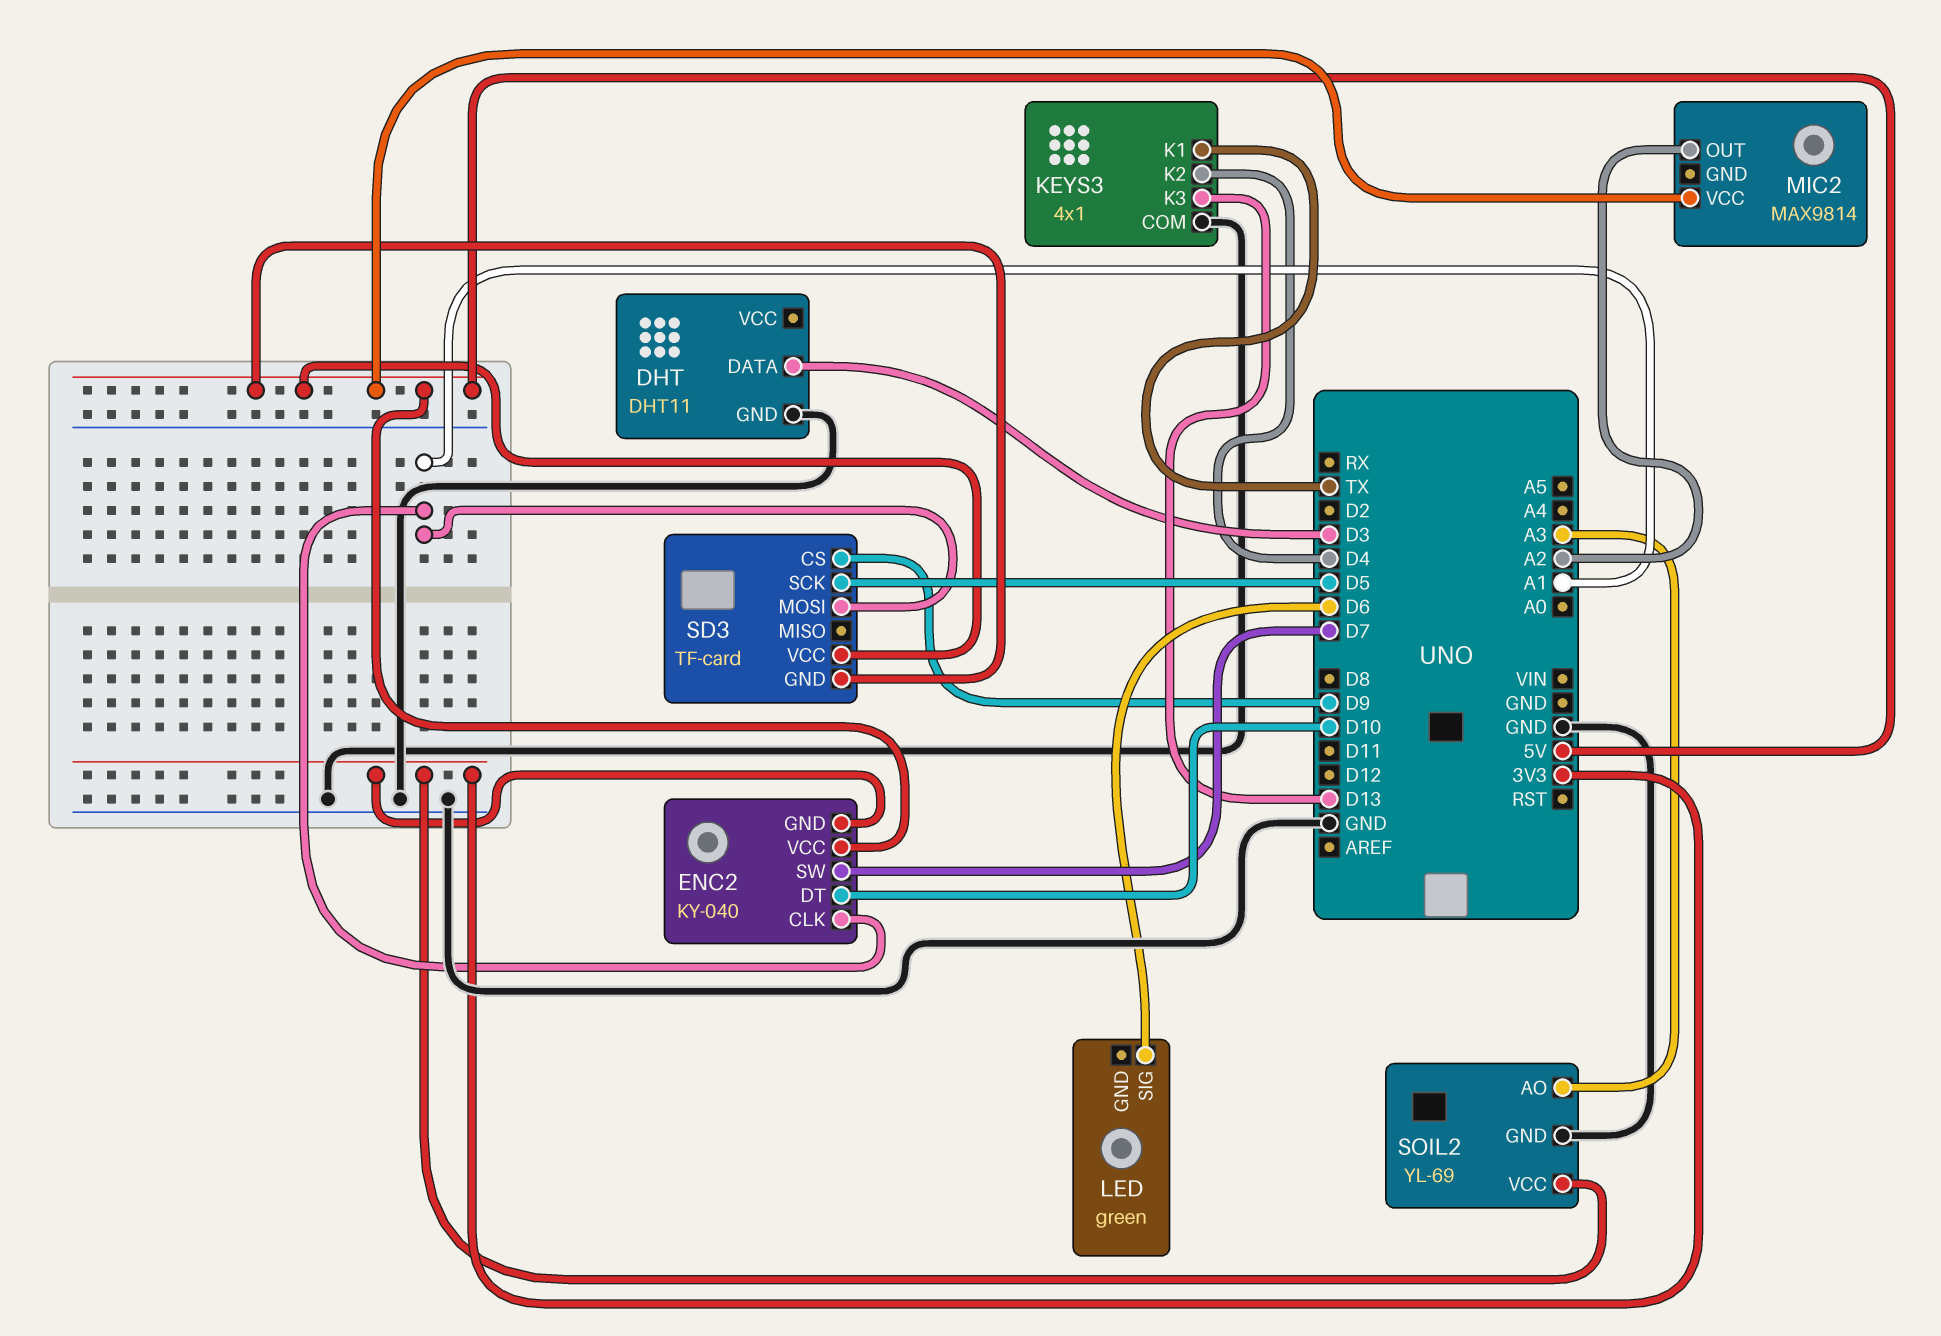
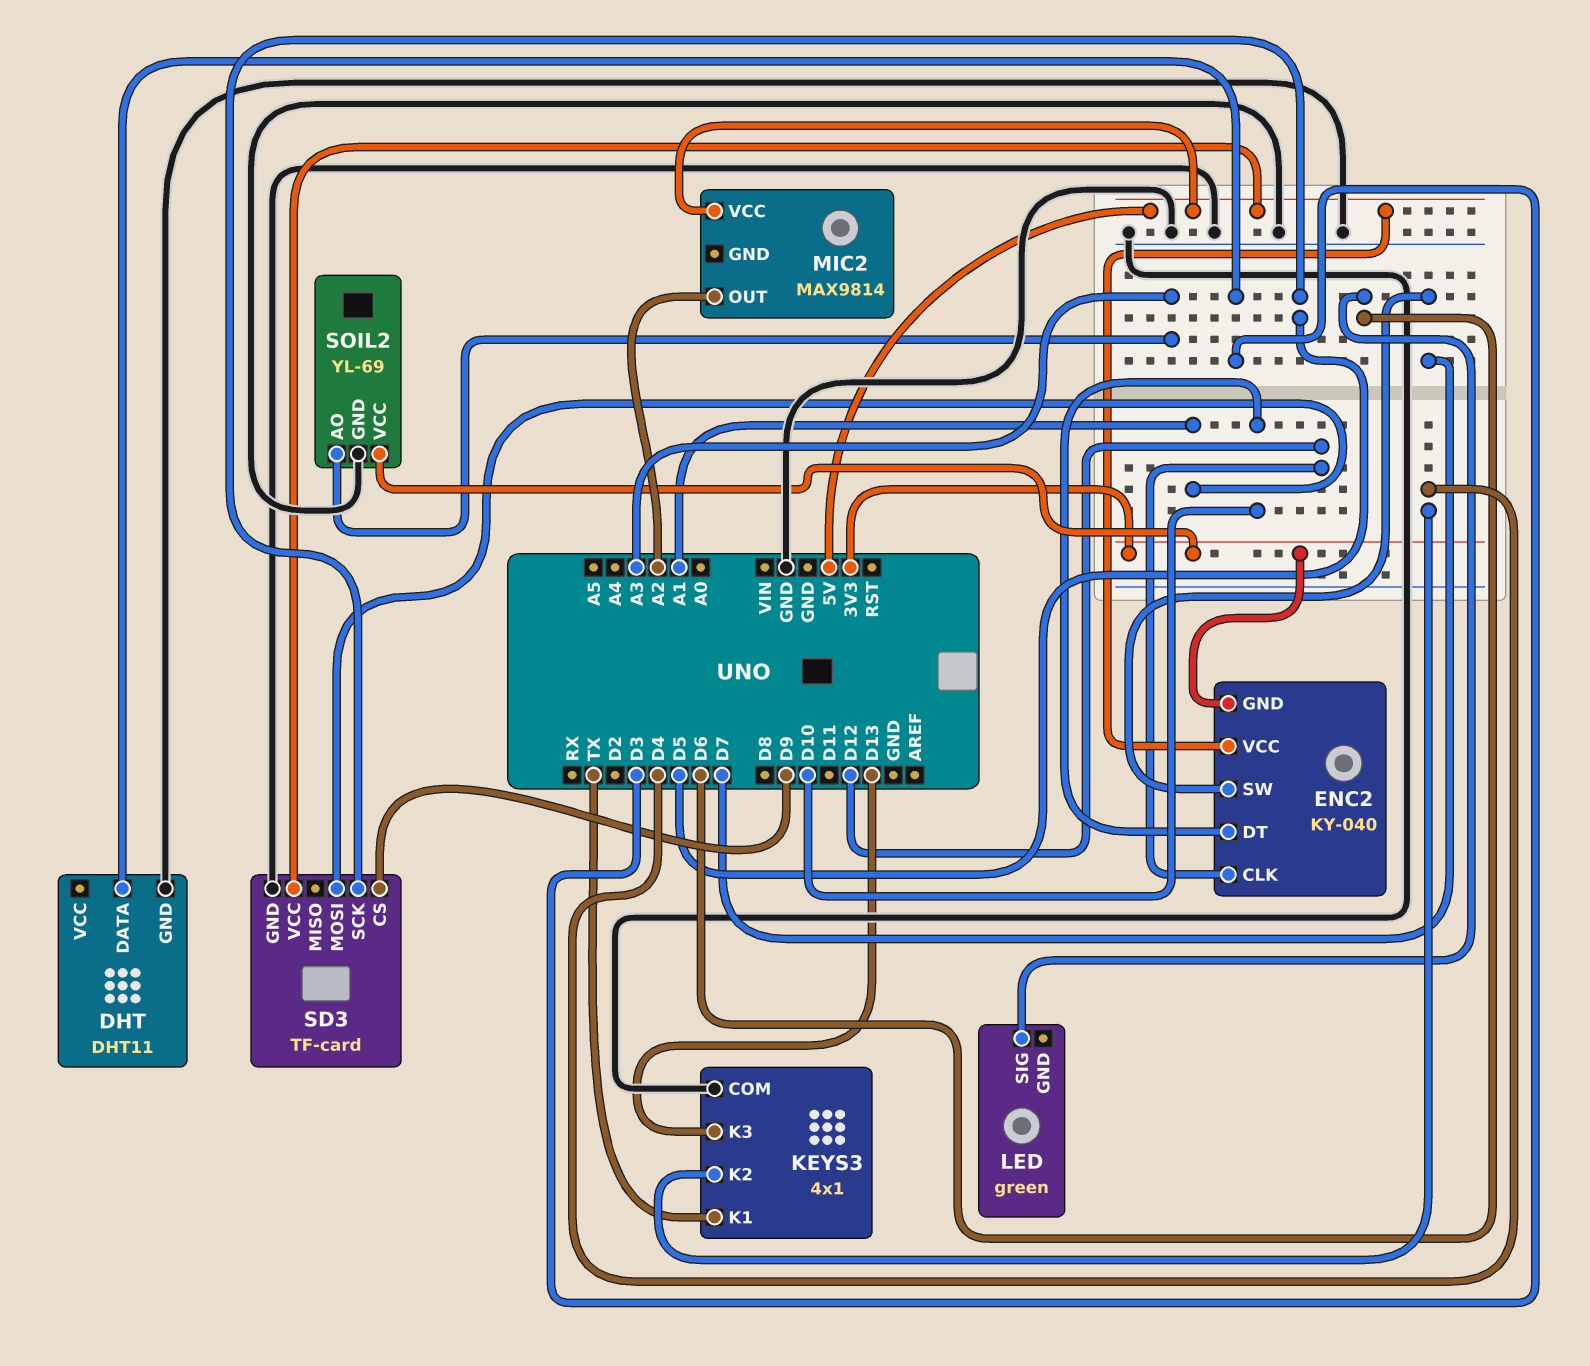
ENC2 pin CLK: A1 -> D12
SD3 pin GND: 5V -> GND

